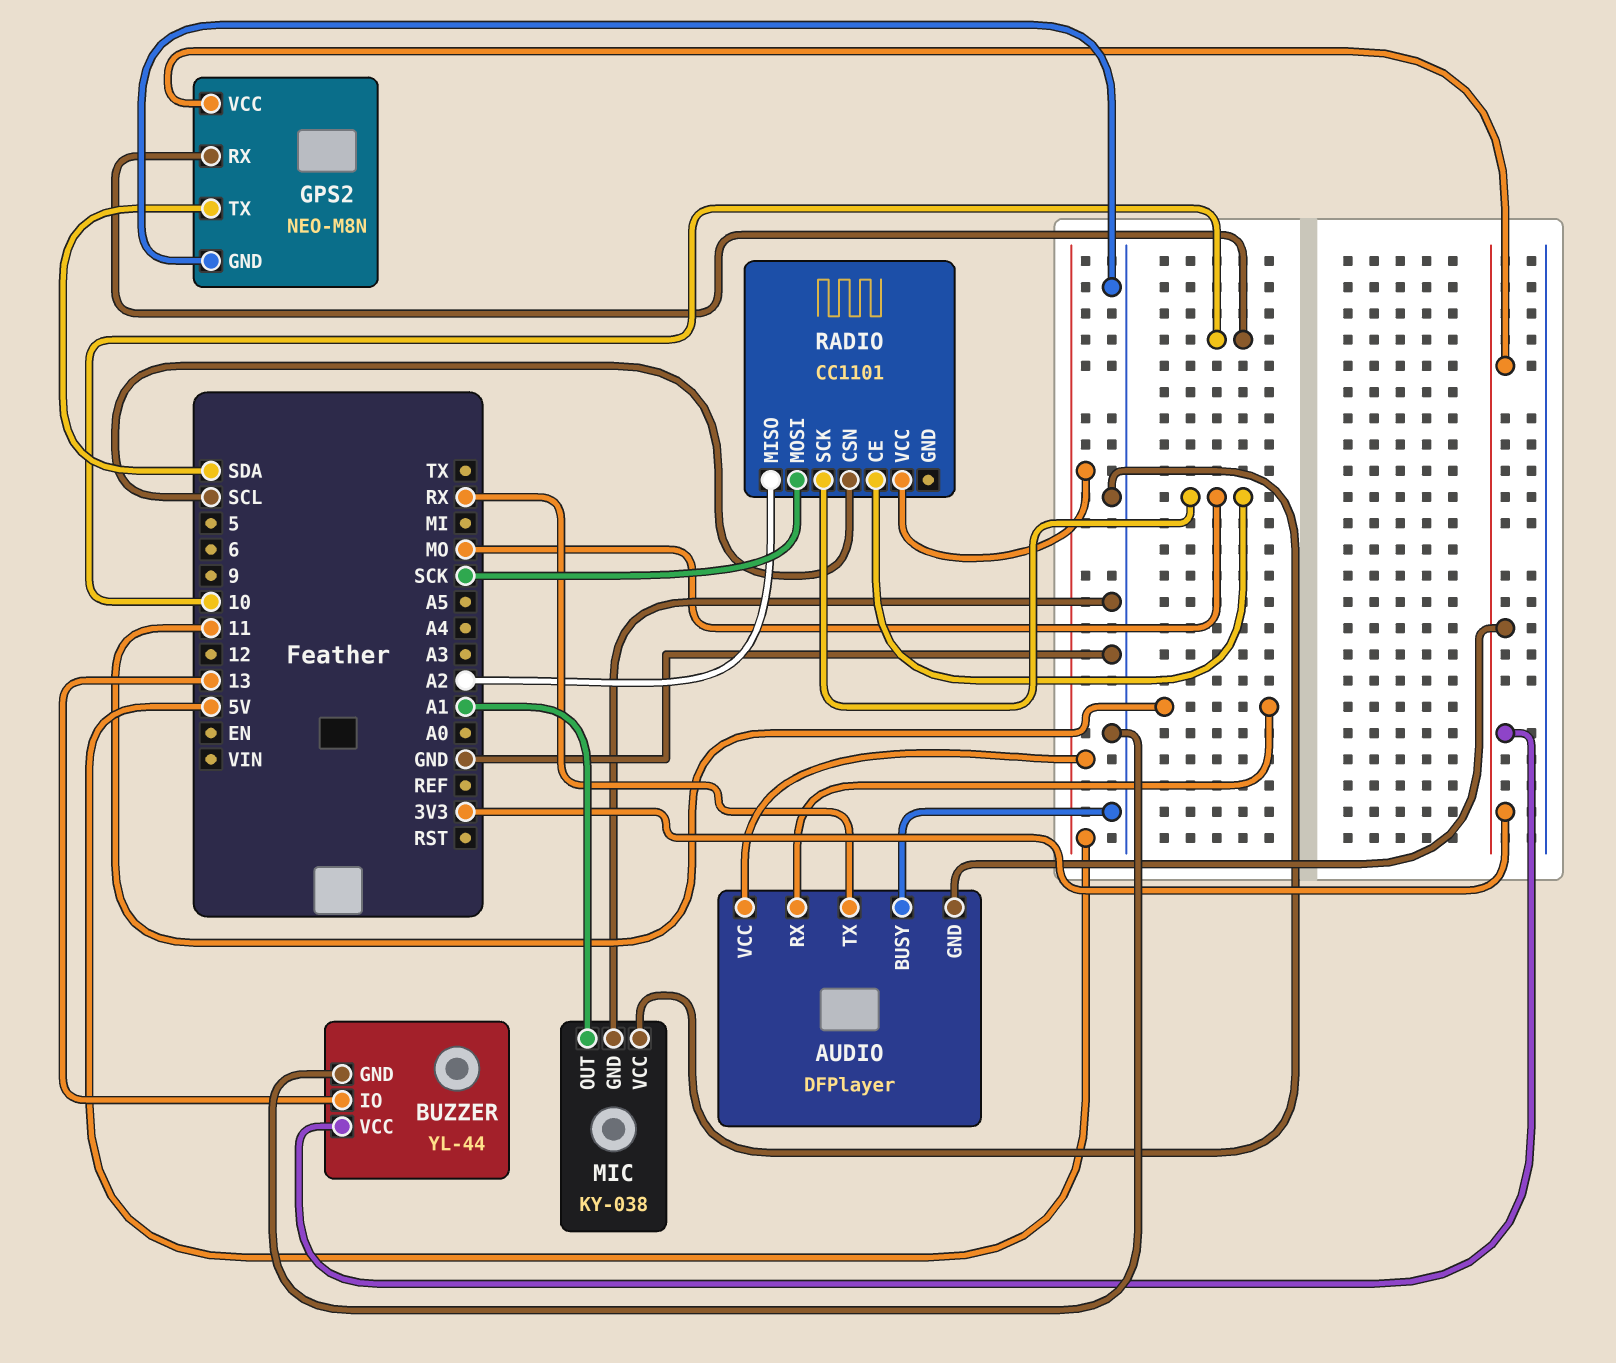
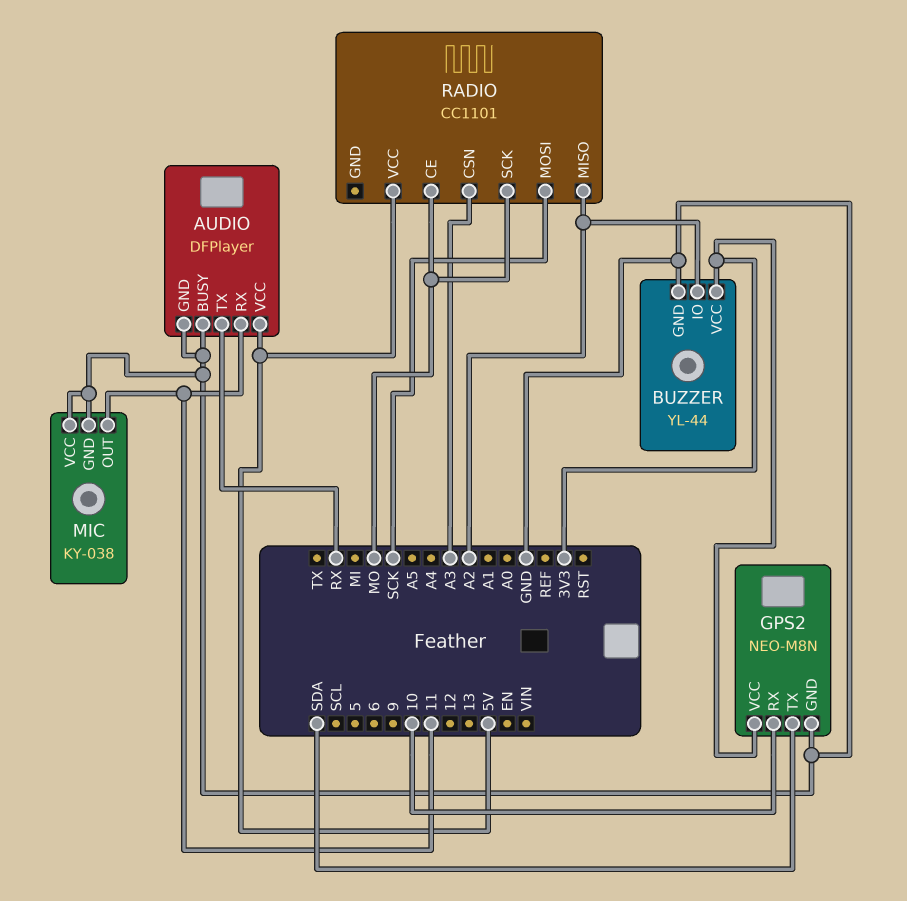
AUDIO pin GND: 3V3 -> GND
BUZZER pin IO: 13 -> A2
MIC pin OUT: A1 -> 11
RADIO pin CSN: SCL -> A3

